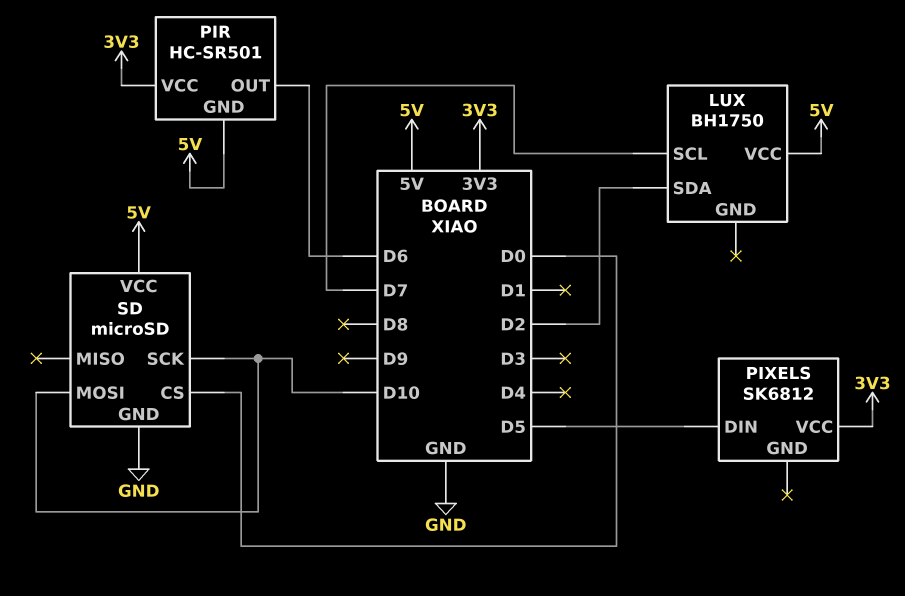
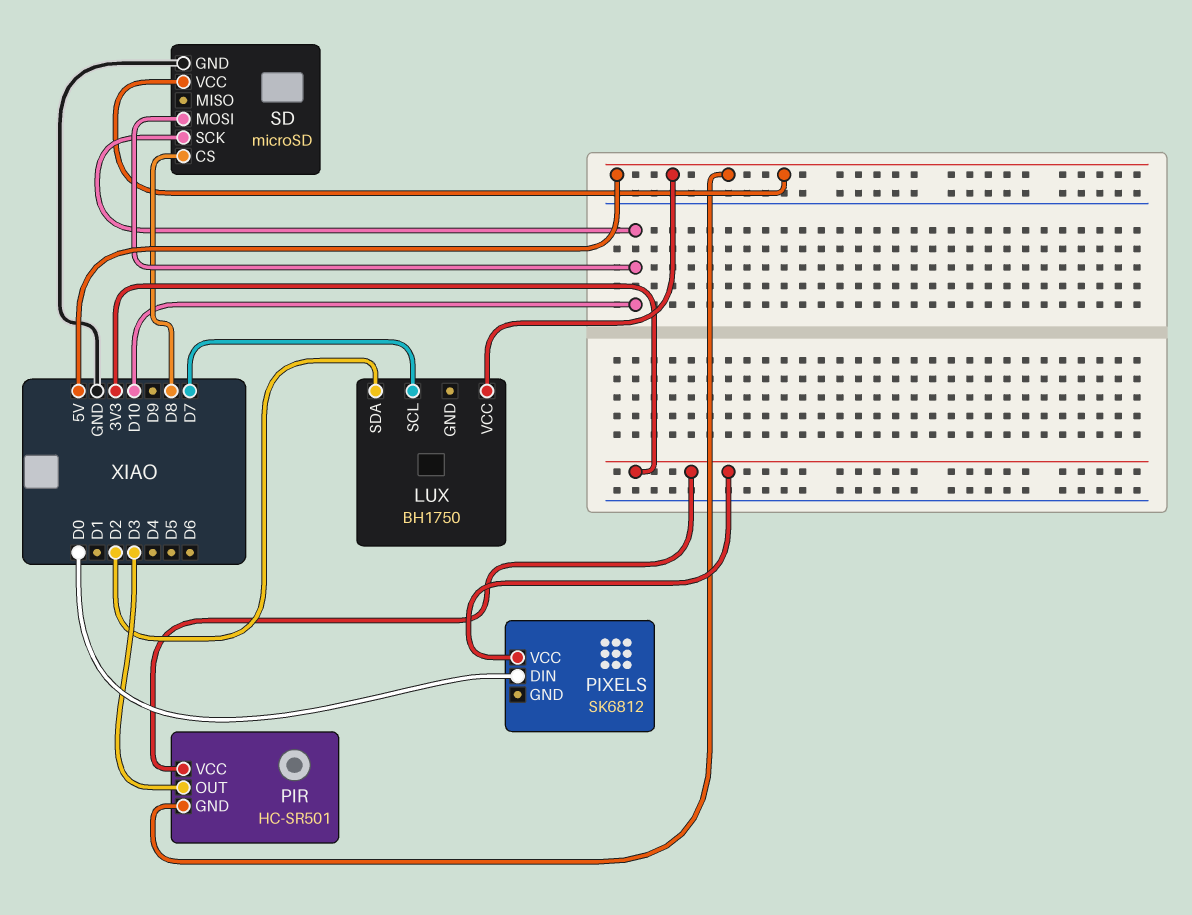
PIR pin OUT: D6 -> D3
PIXELS pin DIN: D5 -> D0
SD pin CS: D0 -> D8

